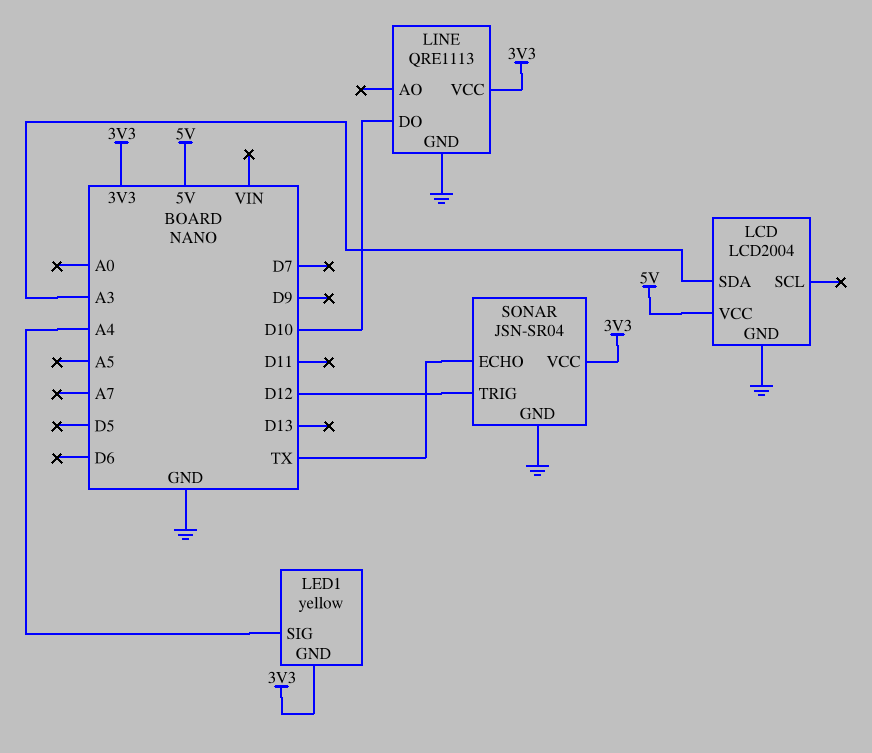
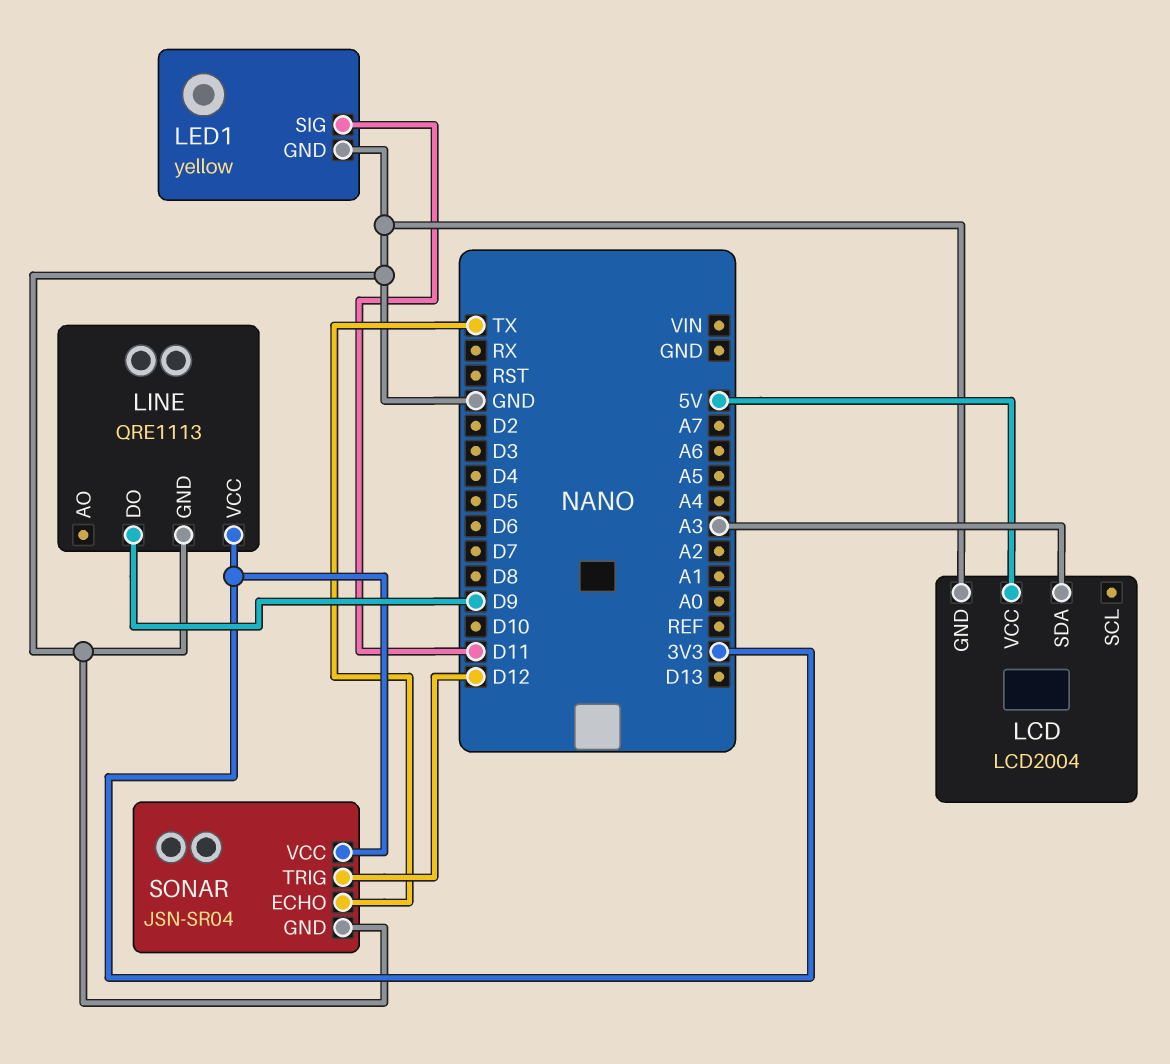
LED1 pin GND: 3V3 -> GND
LED1 pin SIG: A4 -> D11
LINE pin DO: D10 -> D9

